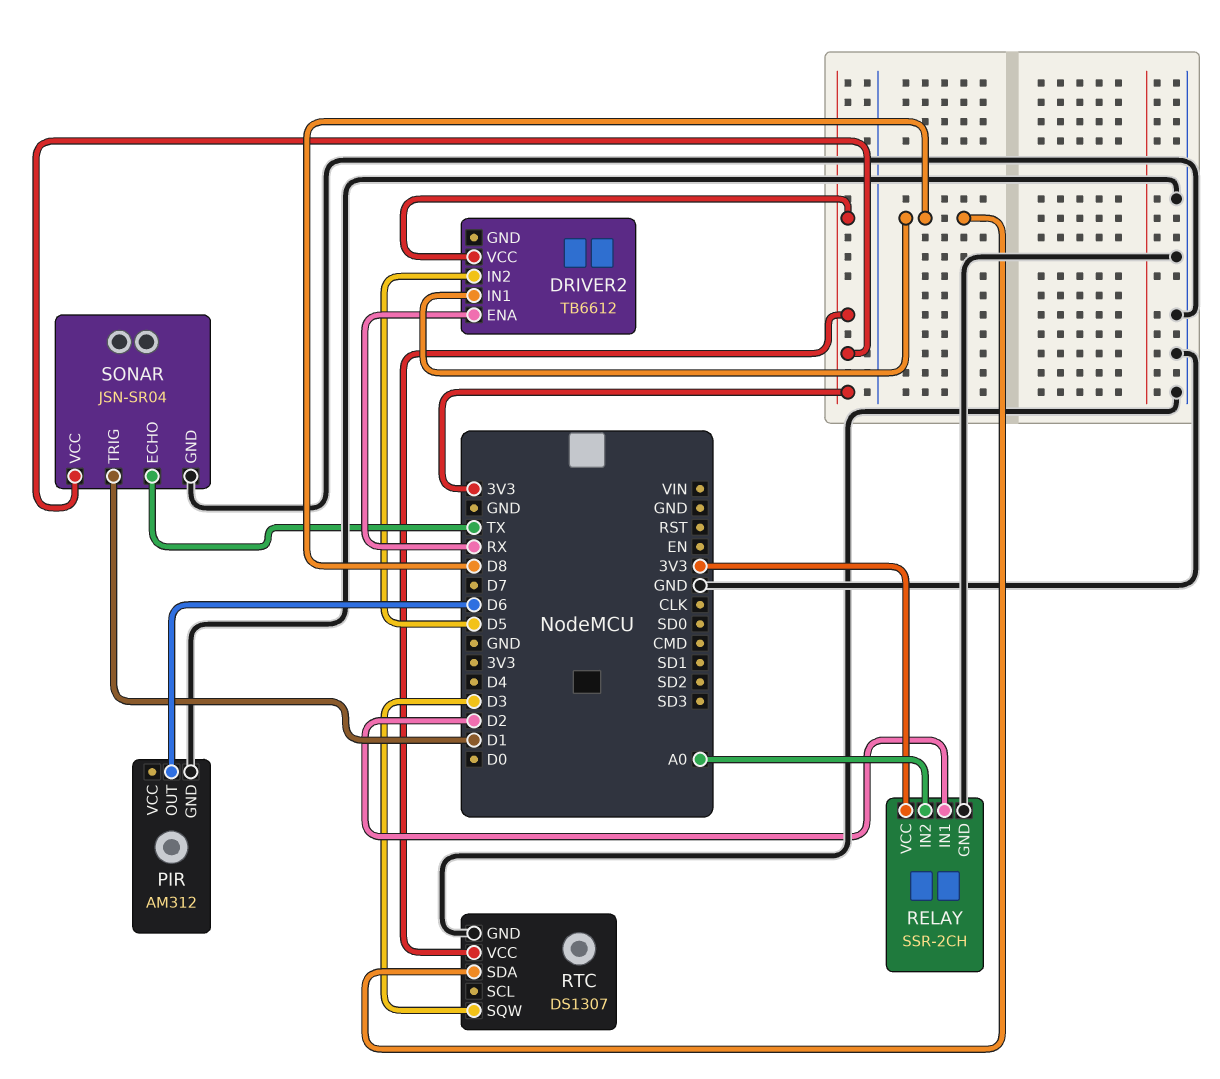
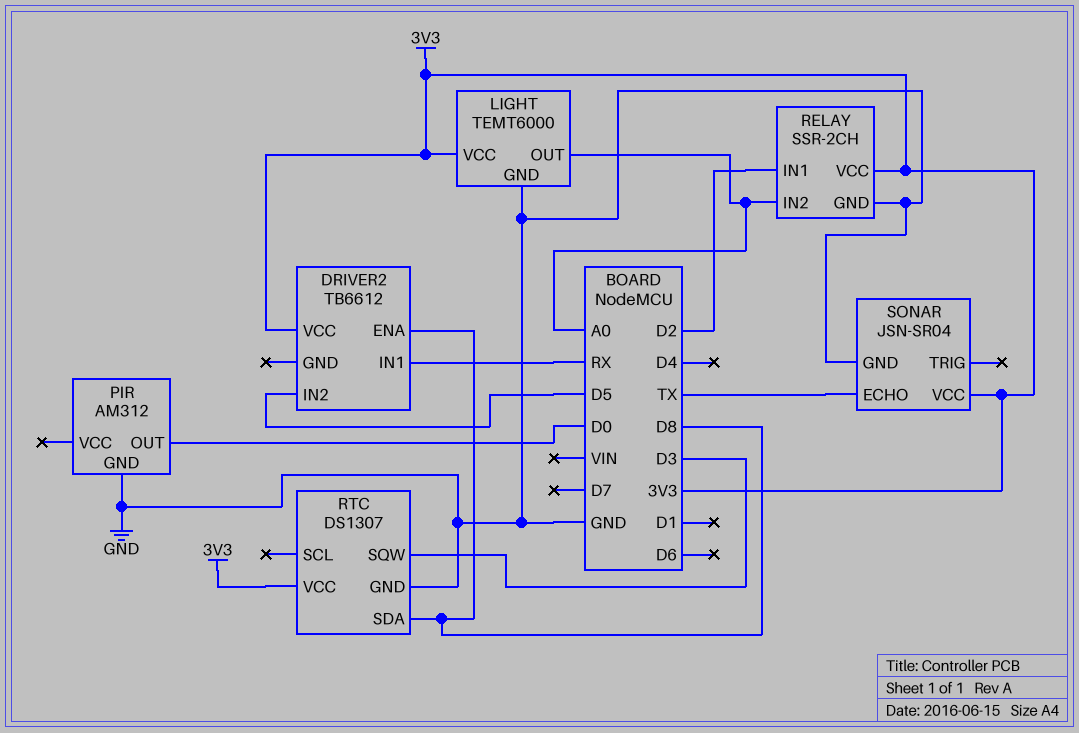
DRIVER2 pin ENA: RX -> D8
DRIVER2 pin IN1: D8 -> RX
LIGHT: none -> TEMT6000
LIGHT pin GND: none -> GND
LIGHT pin OUT: none -> A0
LIGHT pin VCC: none -> 3V3
PIR pin OUT: D6 -> D0
SONAR pin TRIG: D1 -> none

